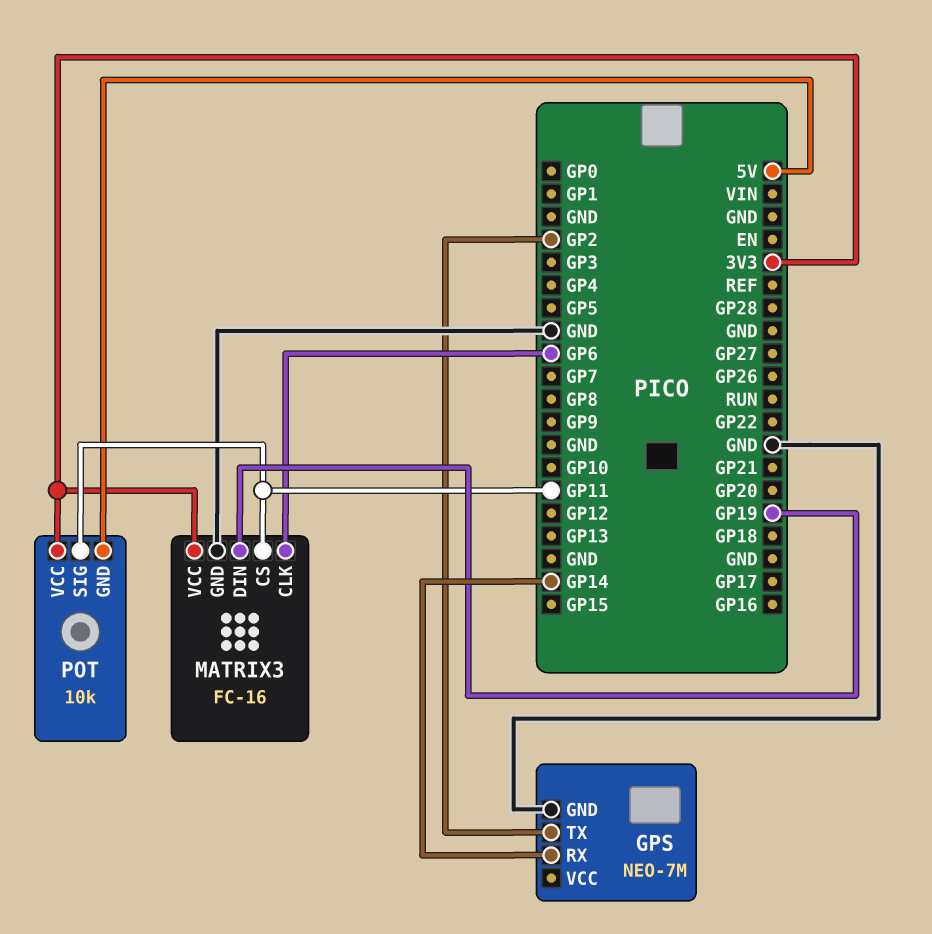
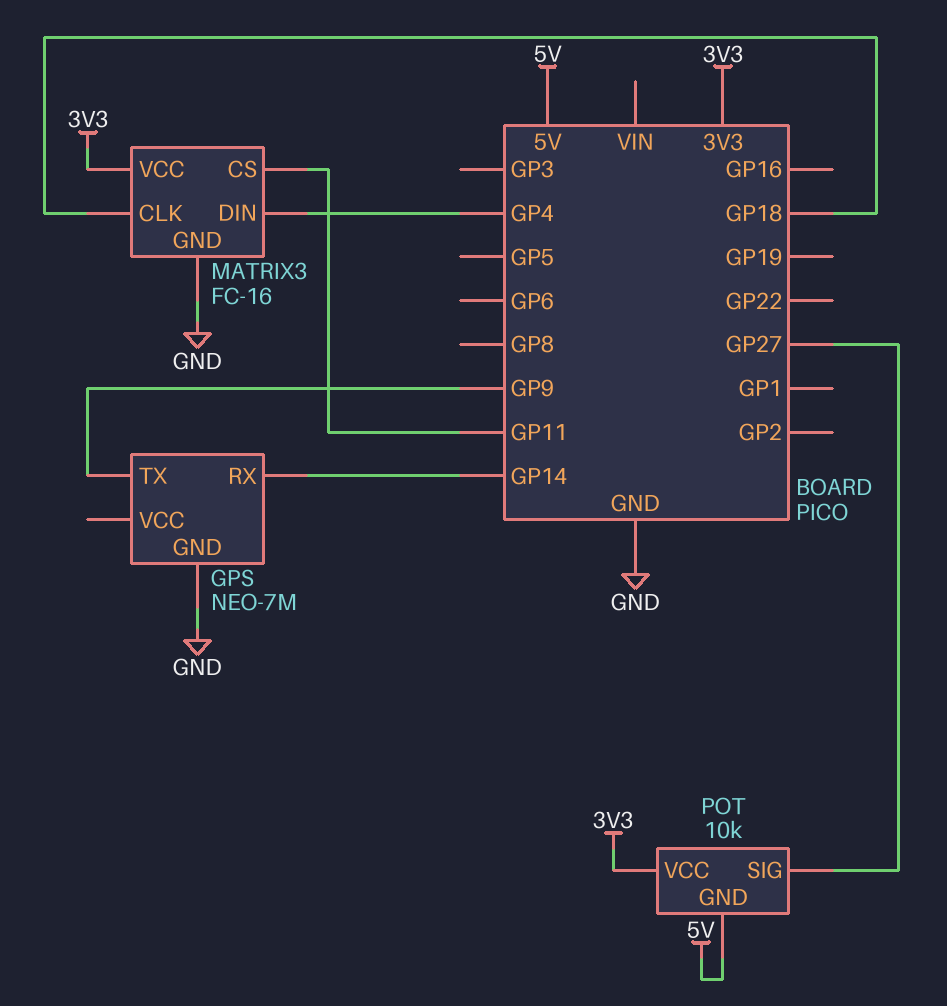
GPS pin TX: GP2 -> GP9
MATRIX3 pin CLK: GP6 -> GP18
MATRIX3 pin DIN: GP19 -> GP4
POT pin SIG: GP11 -> GP27

